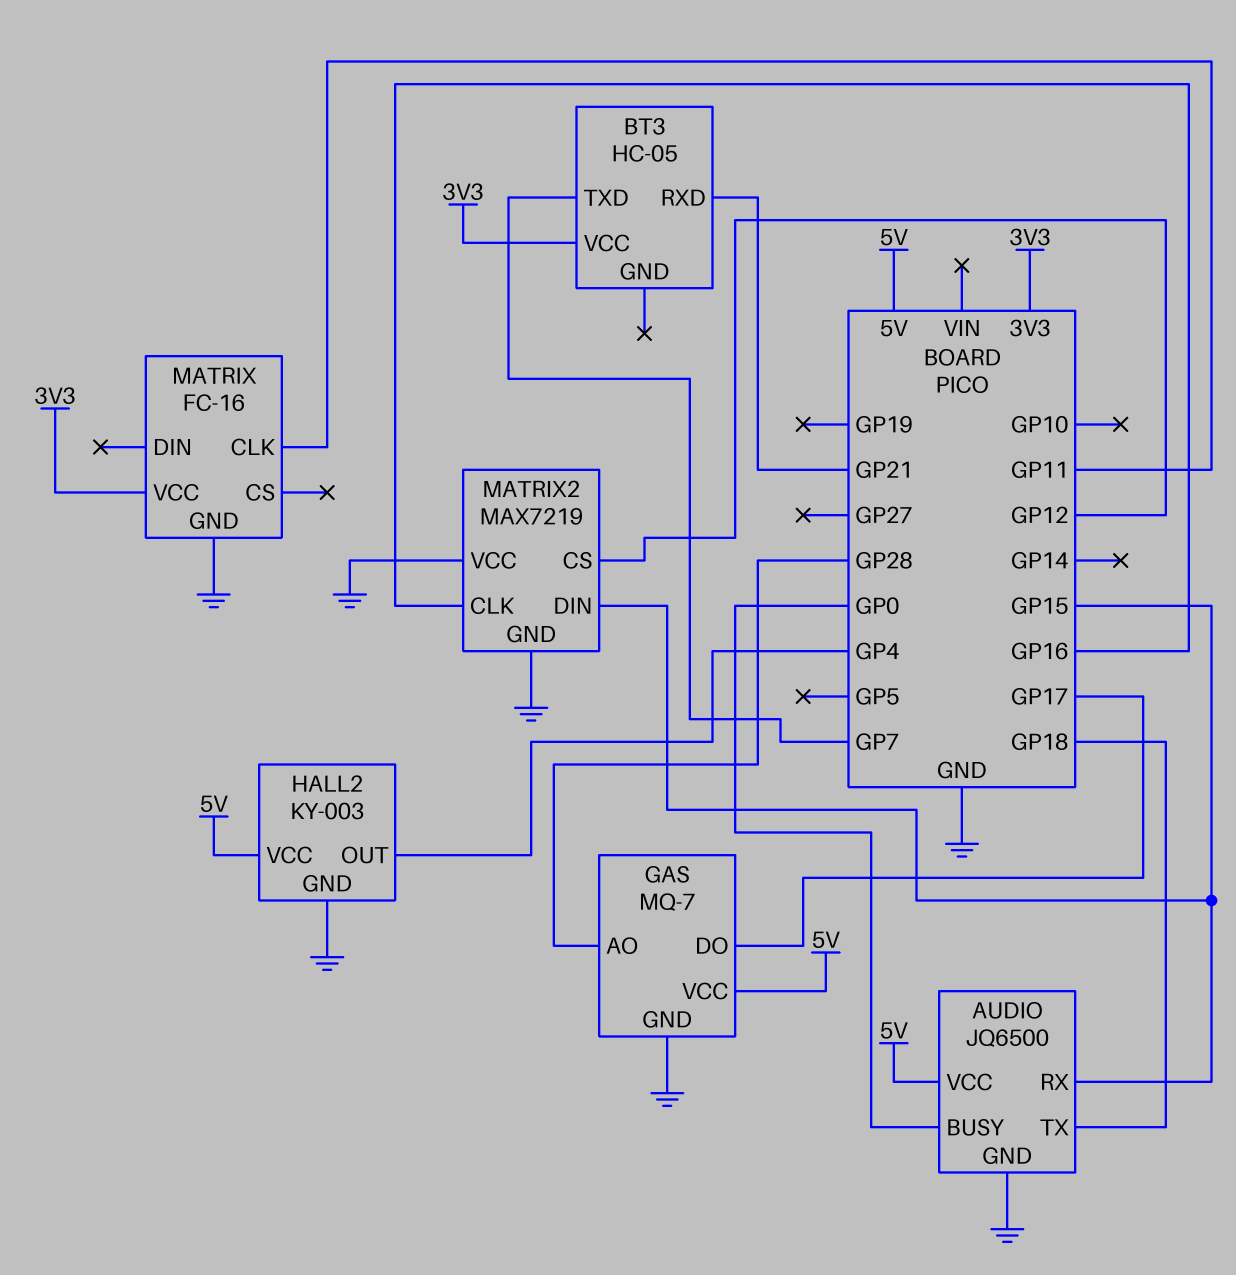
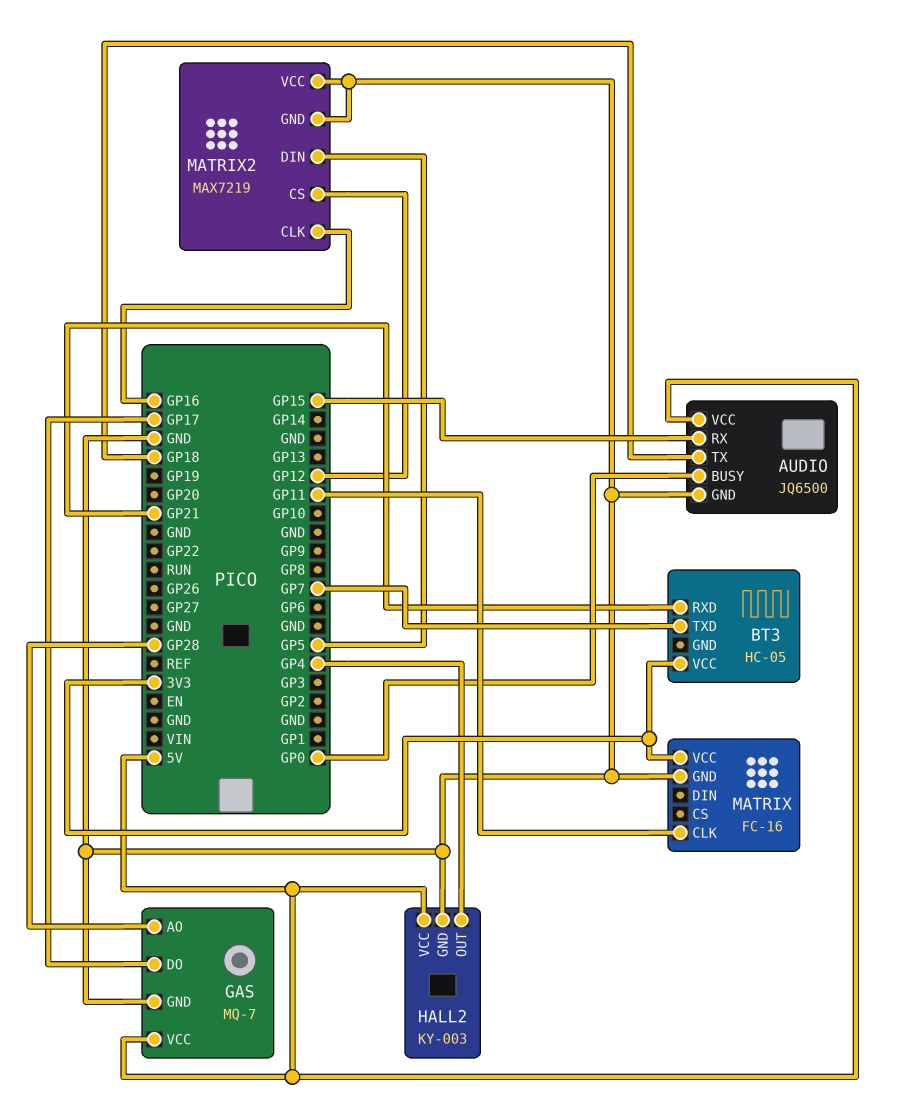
MATRIX2 pin DIN: GP15 -> GP5

